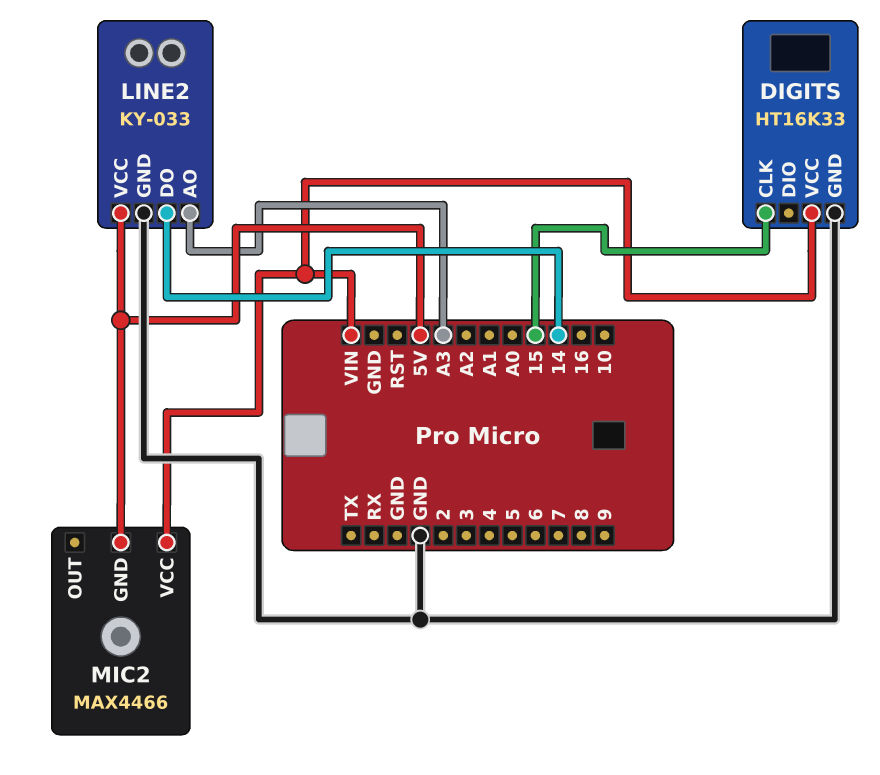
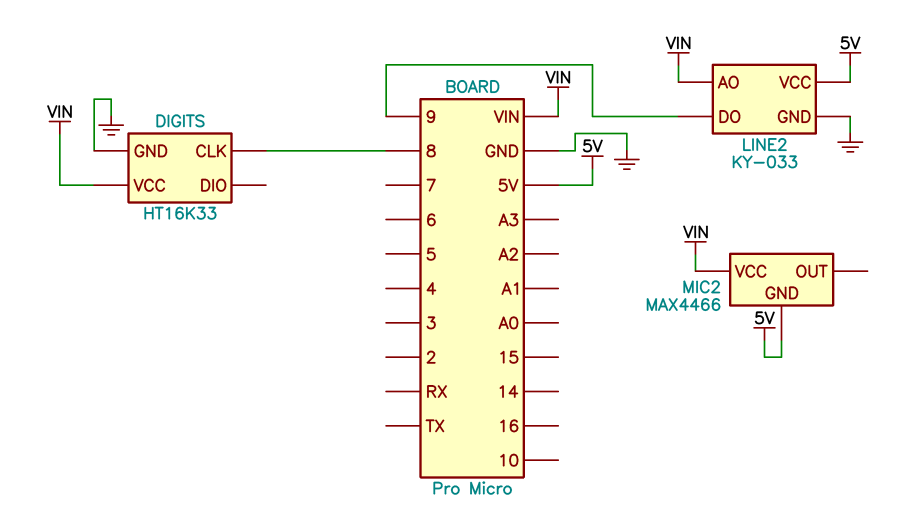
DIGITS pin CLK: 15 -> 8
LINE2 pin AO: A3 -> VIN
LINE2 pin DO: 14 -> 9

